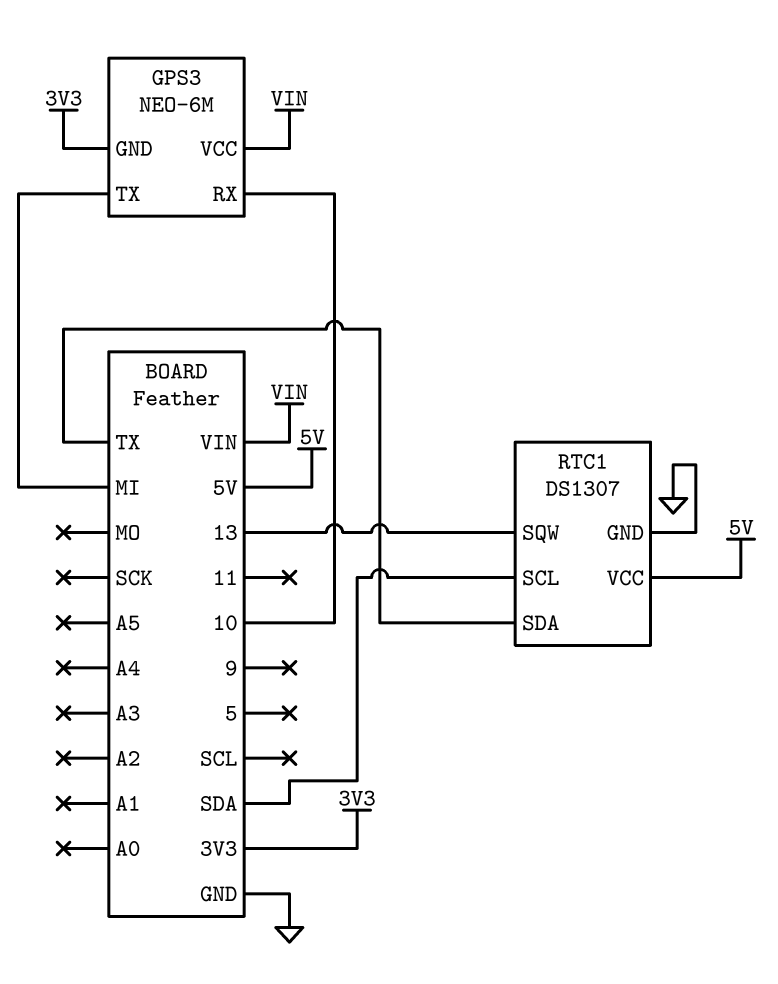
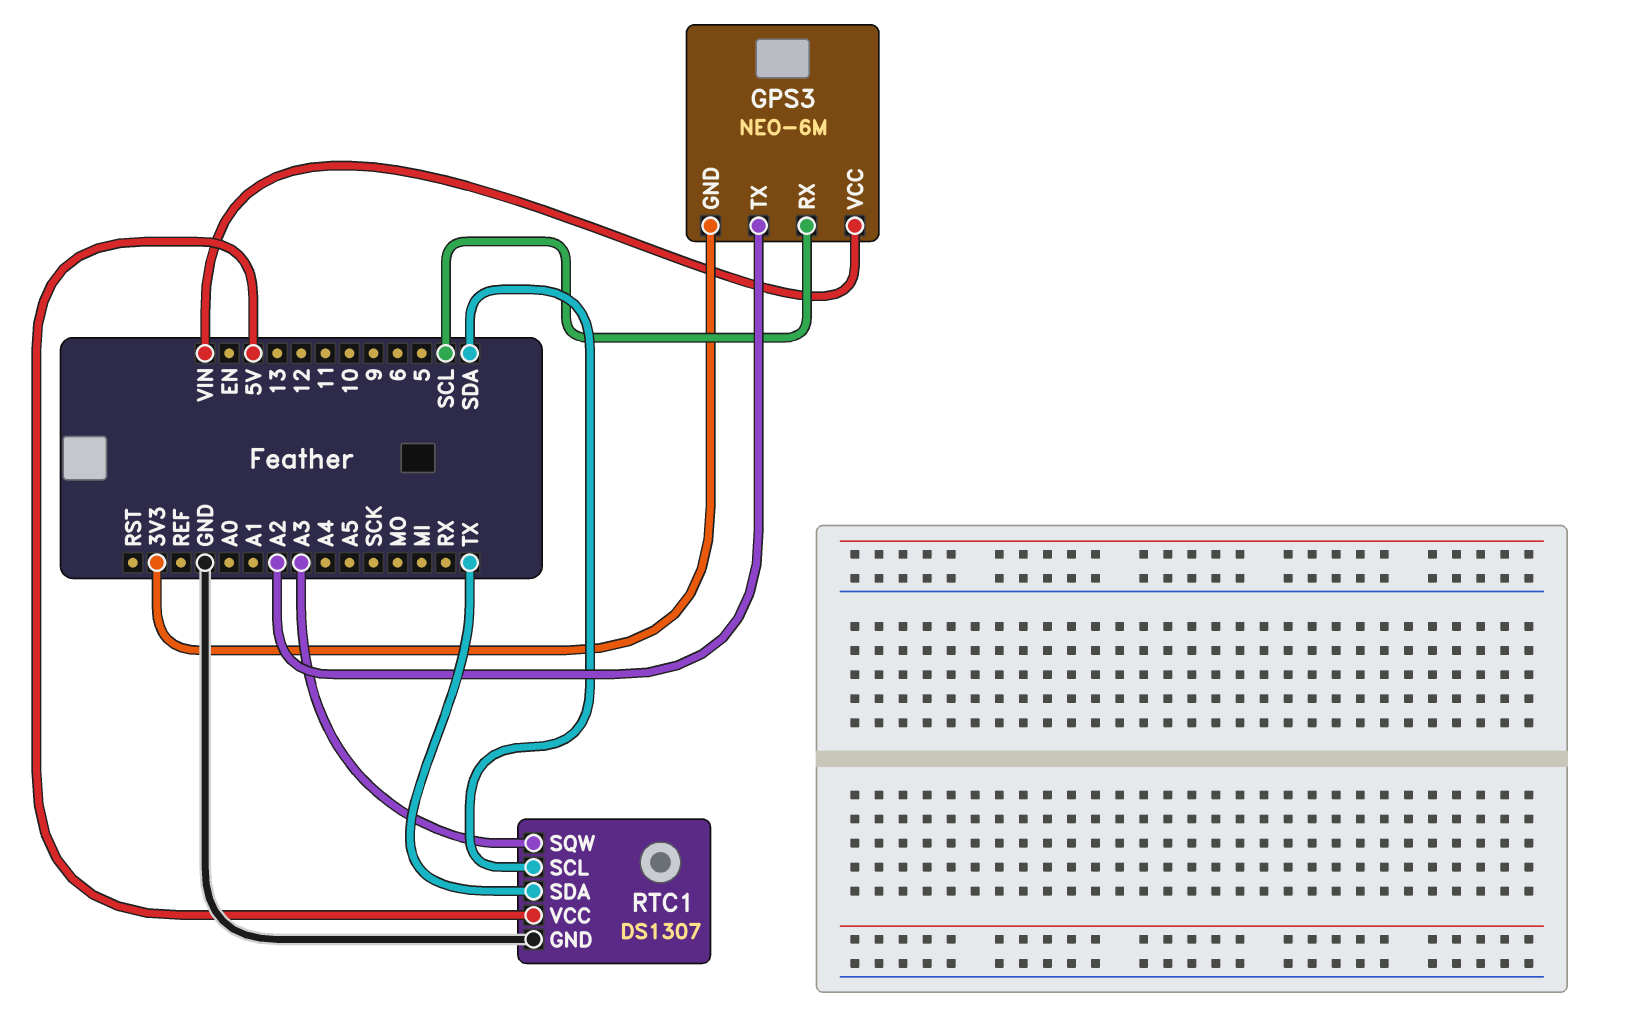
GPS3 pin RX: 10 -> SCL
GPS3 pin TX: MI -> A2
RTC1 pin SQW: 13 -> A3

